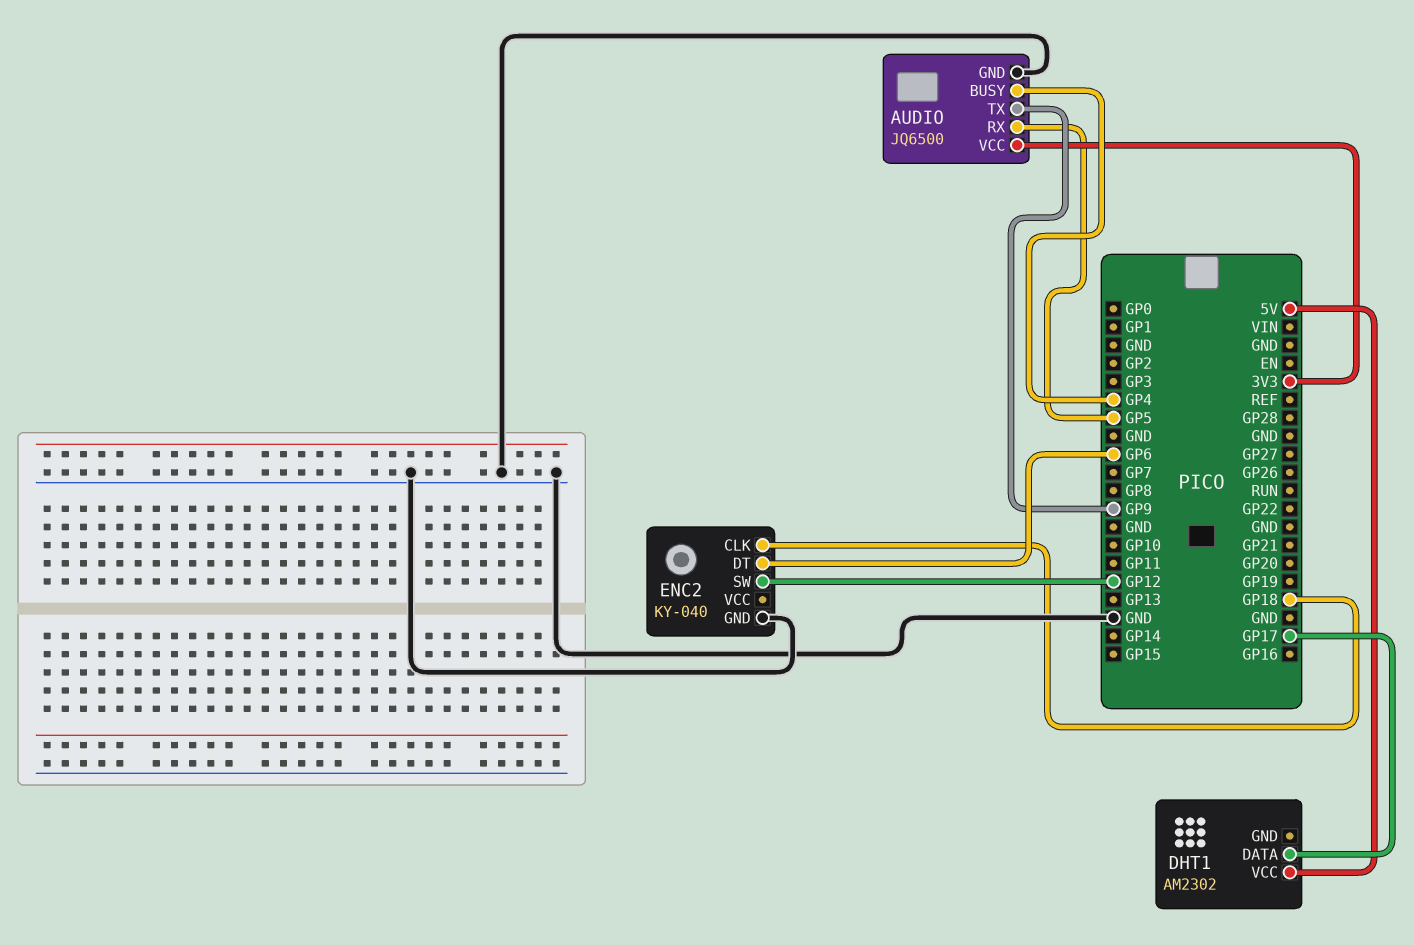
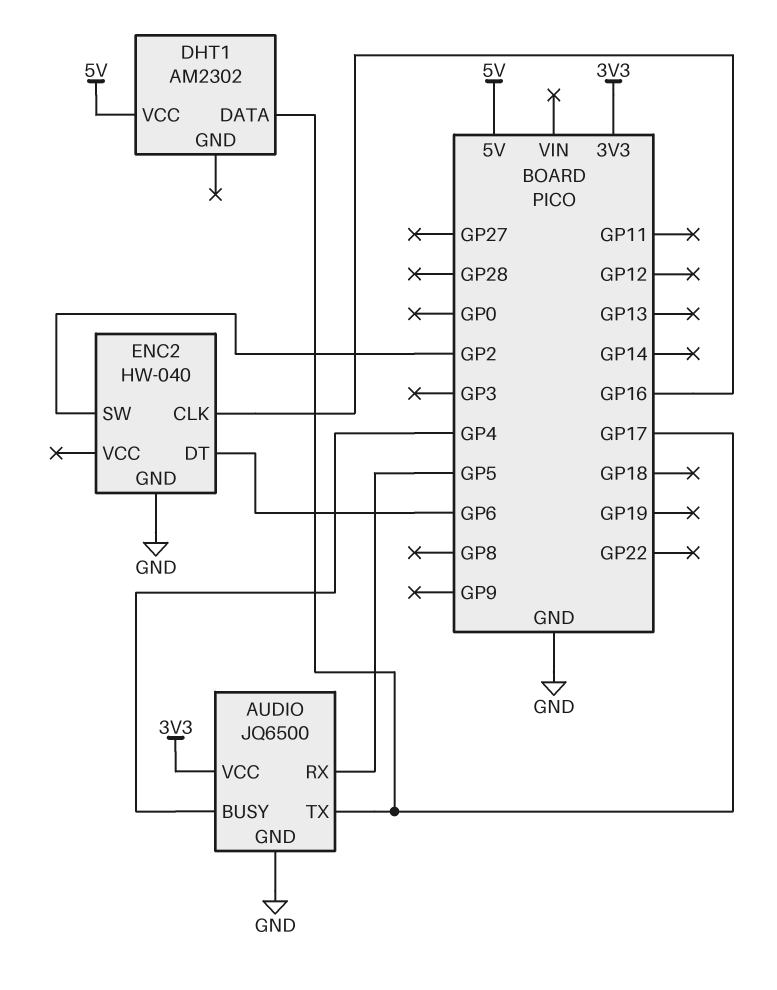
AUDIO pin TX: GP9 -> GP17
ENC2: KY-040 -> HW-040
ENC2 pin CLK: GP18 -> GP16
ENC2 pin SW: GP12 -> GP2

